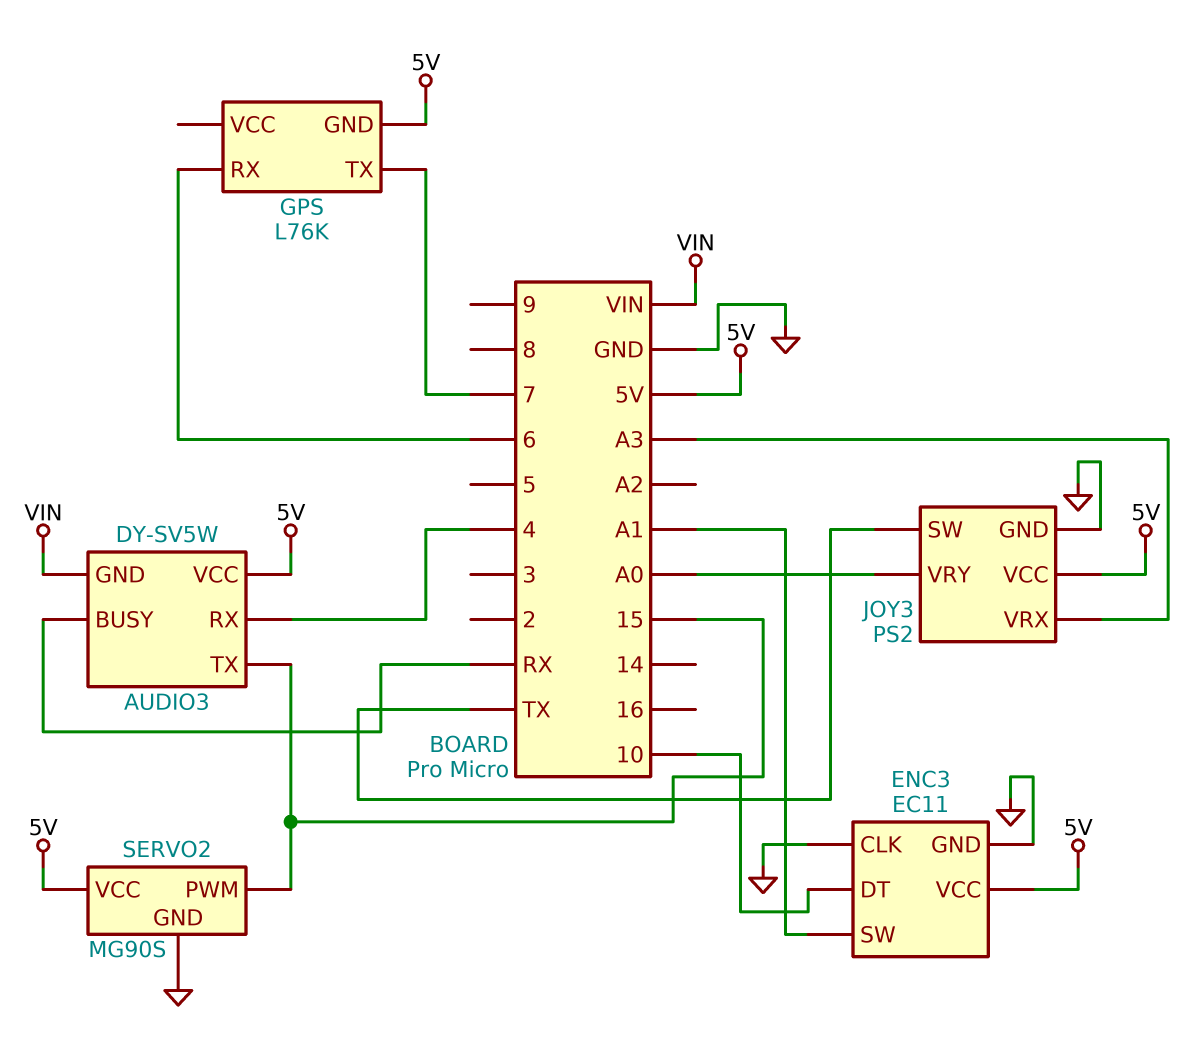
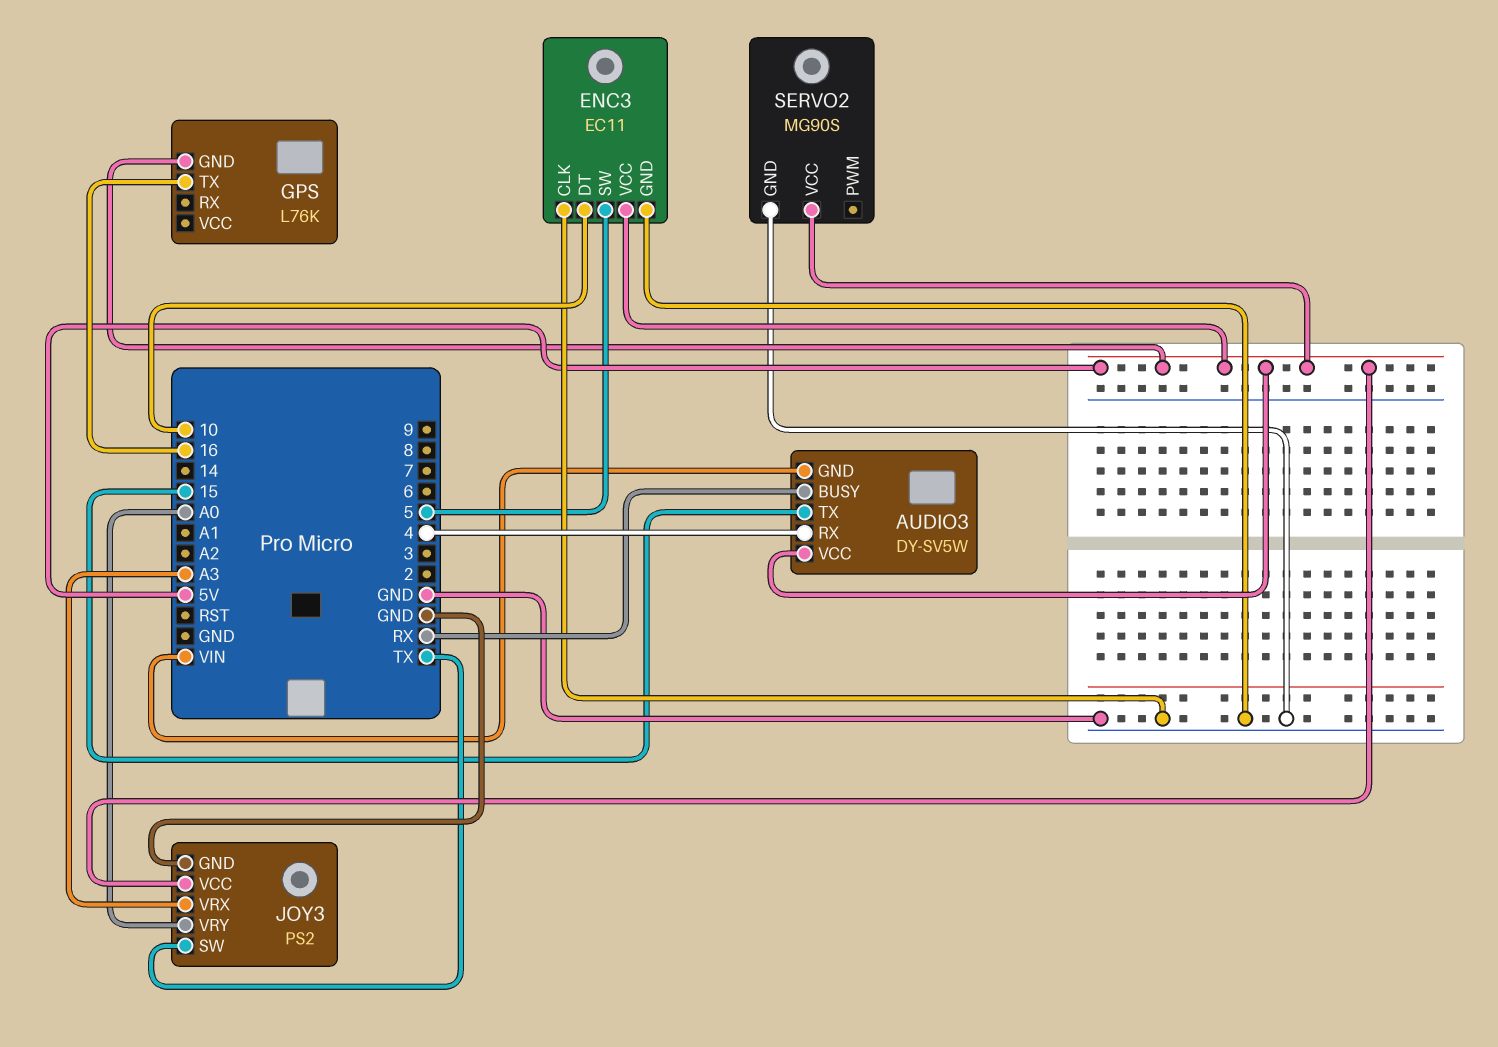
ENC3 pin SW: A1 -> 5
GPS pin RX: 6 -> none
GPS pin TX: 7 -> 16
SERVO2 pin PWM: 15 -> none

